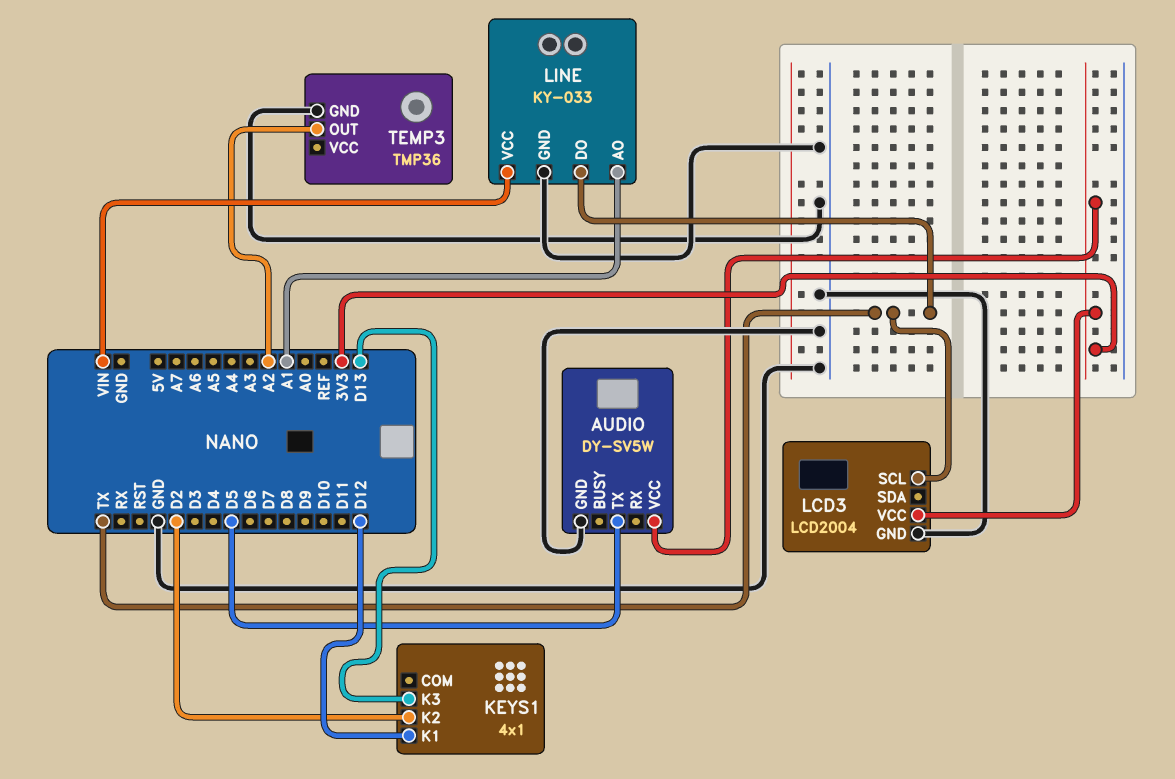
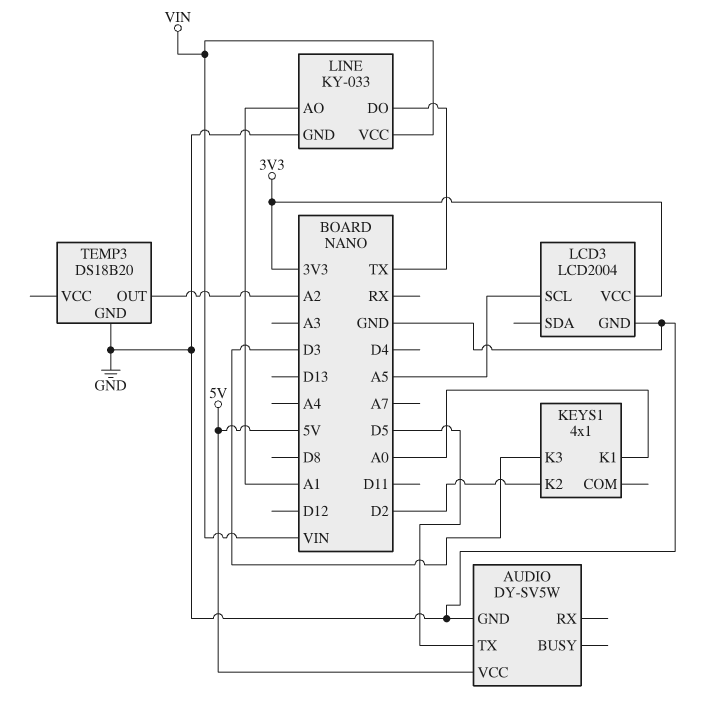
AUDIO pin VCC: 3V3 -> 5V
KEYS1 pin K1: D12 -> A0
KEYS1 pin K3: D13 -> D3
LCD3 pin SCL: TX -> A5
TEMP3: TMP36 -> DS18B20

